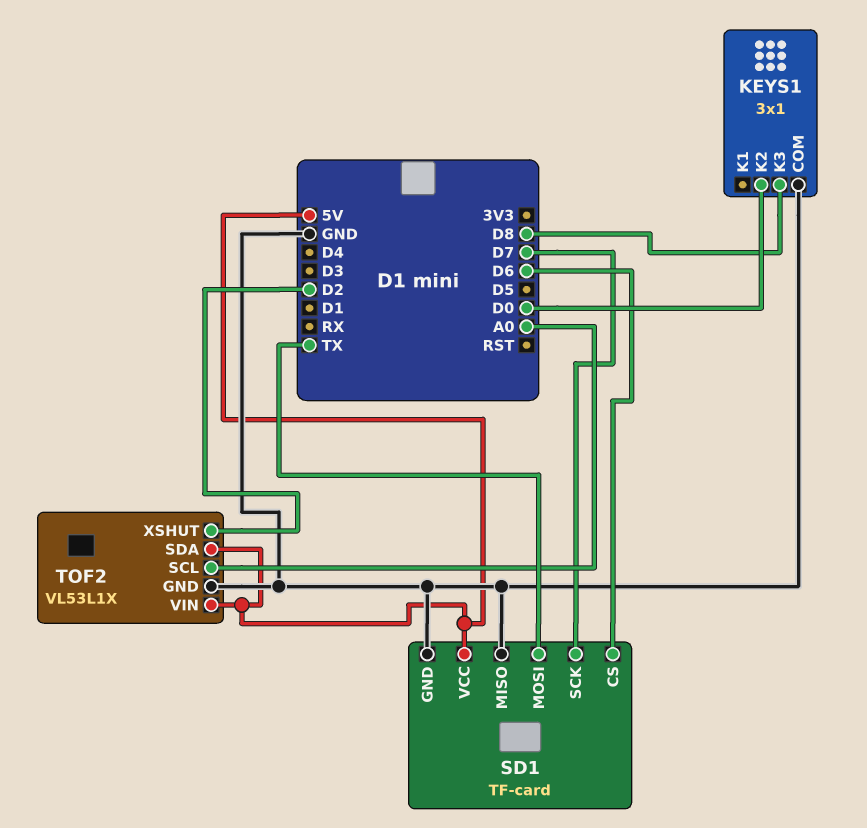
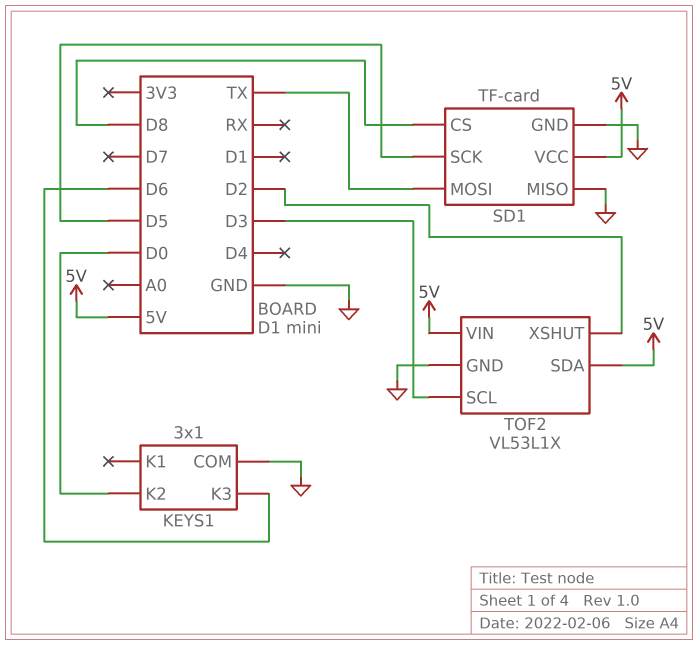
KEYS1 pin K3: D8 -> D6
SD1 pin CS: D6 -> D8
SD1 pin SCK: D7 -> D5
TOF2 pin SCL: A0 -> D3

